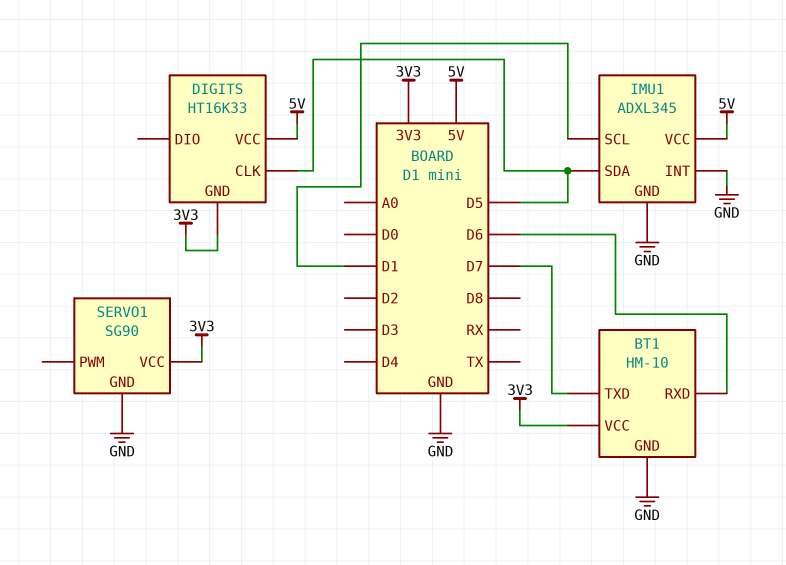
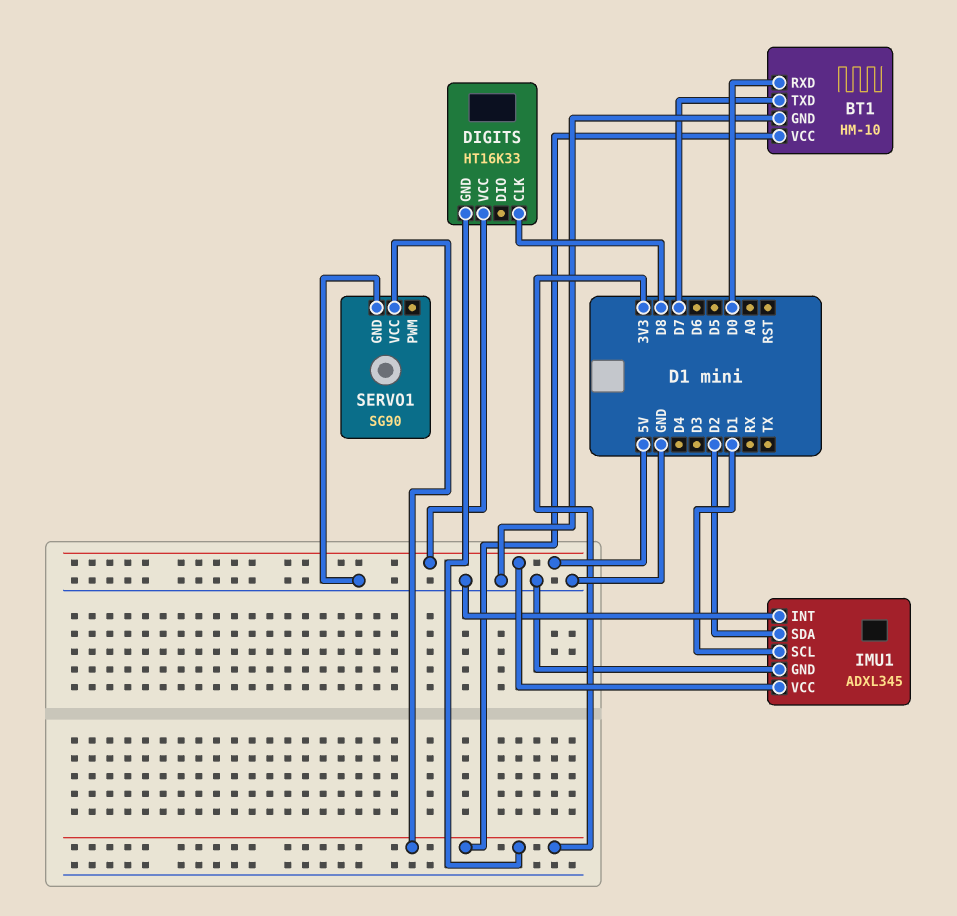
BT1 pin RXD: D6 -> D0
DIGITS pin CLK: D5 -> D8
IMU1 pin SDA: D5 -> D2

